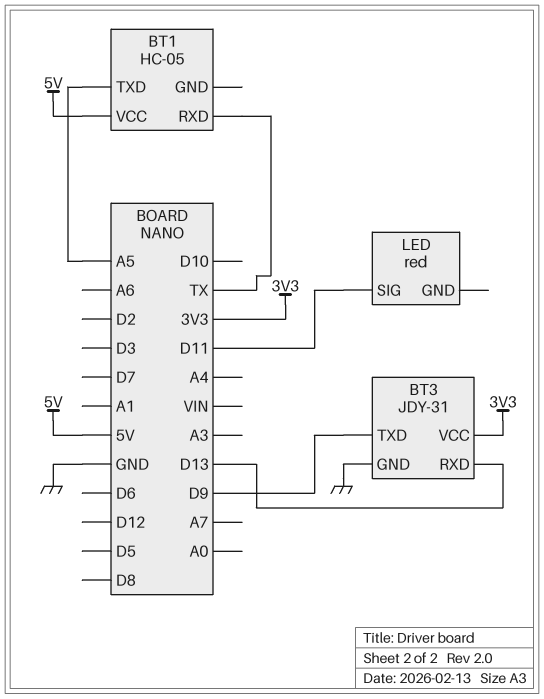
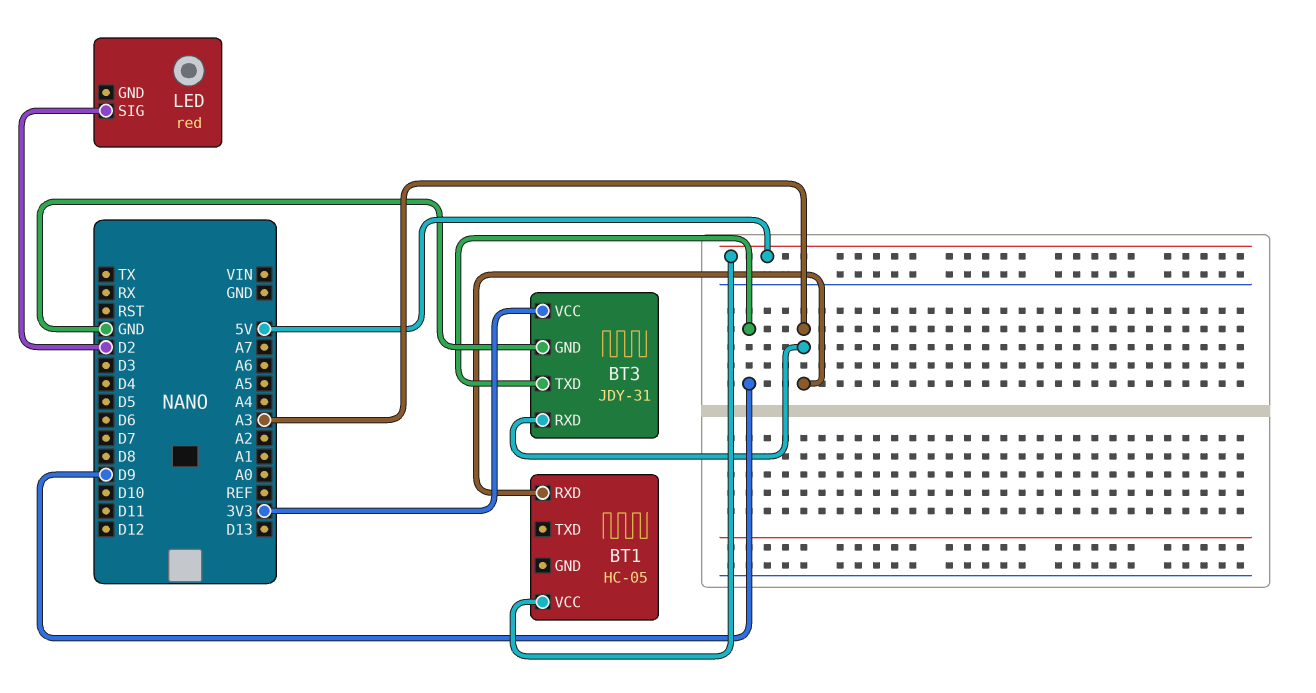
BT1 pin RXD: TX -> A3
BT1 pin TXD: A5 -> none
BT3 pin RXD: D13 -> A3
LED pin SIG: D11 -> D2

